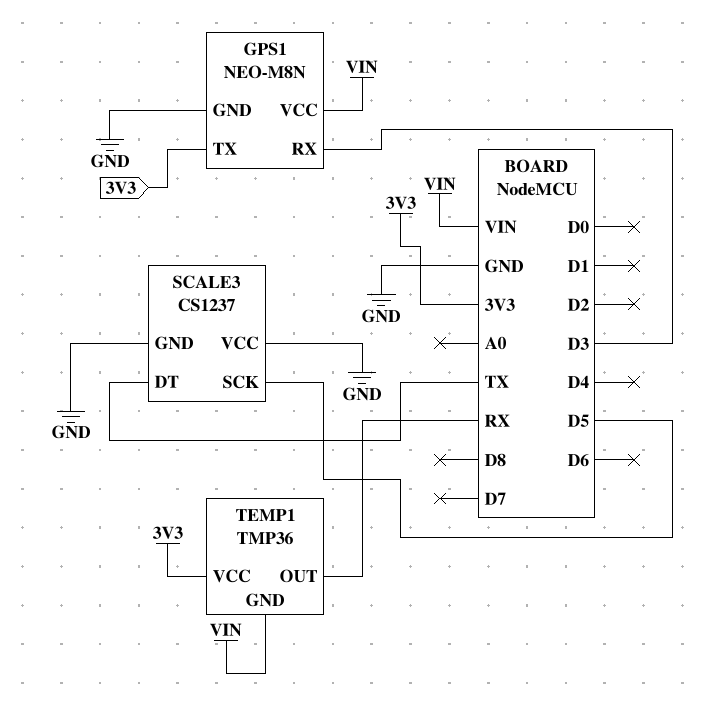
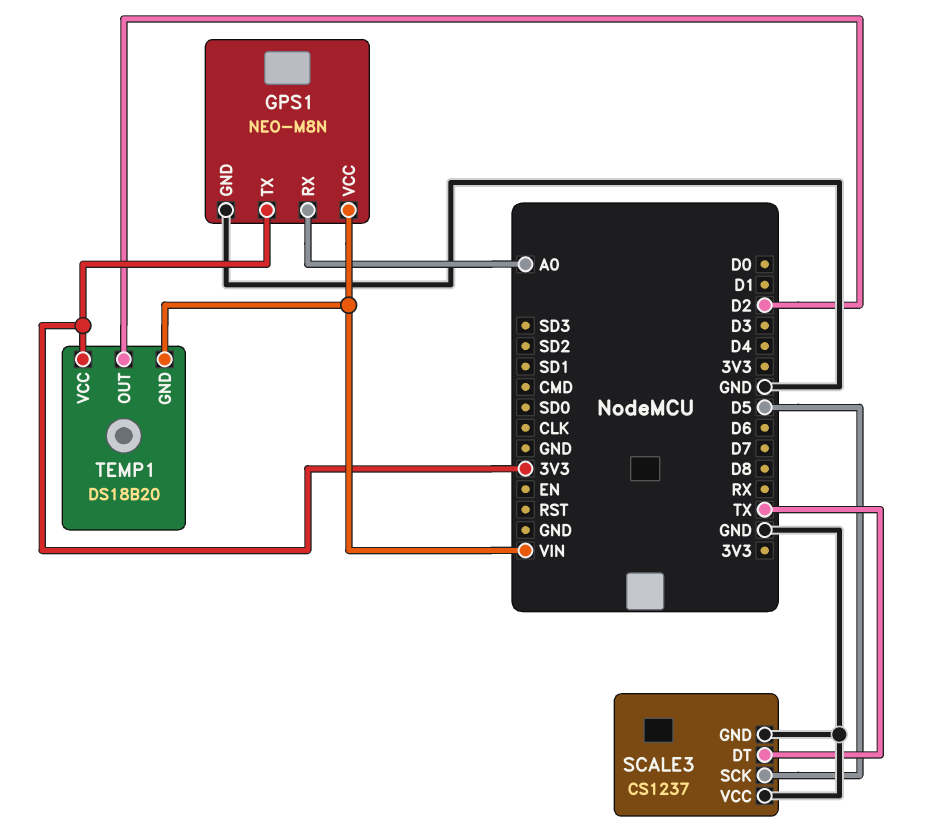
GPS1 pin RX: D3 -> A0
TEMP1: TMP36 -> DS18B20
TEMP1 pin OUT: RX -> D2

